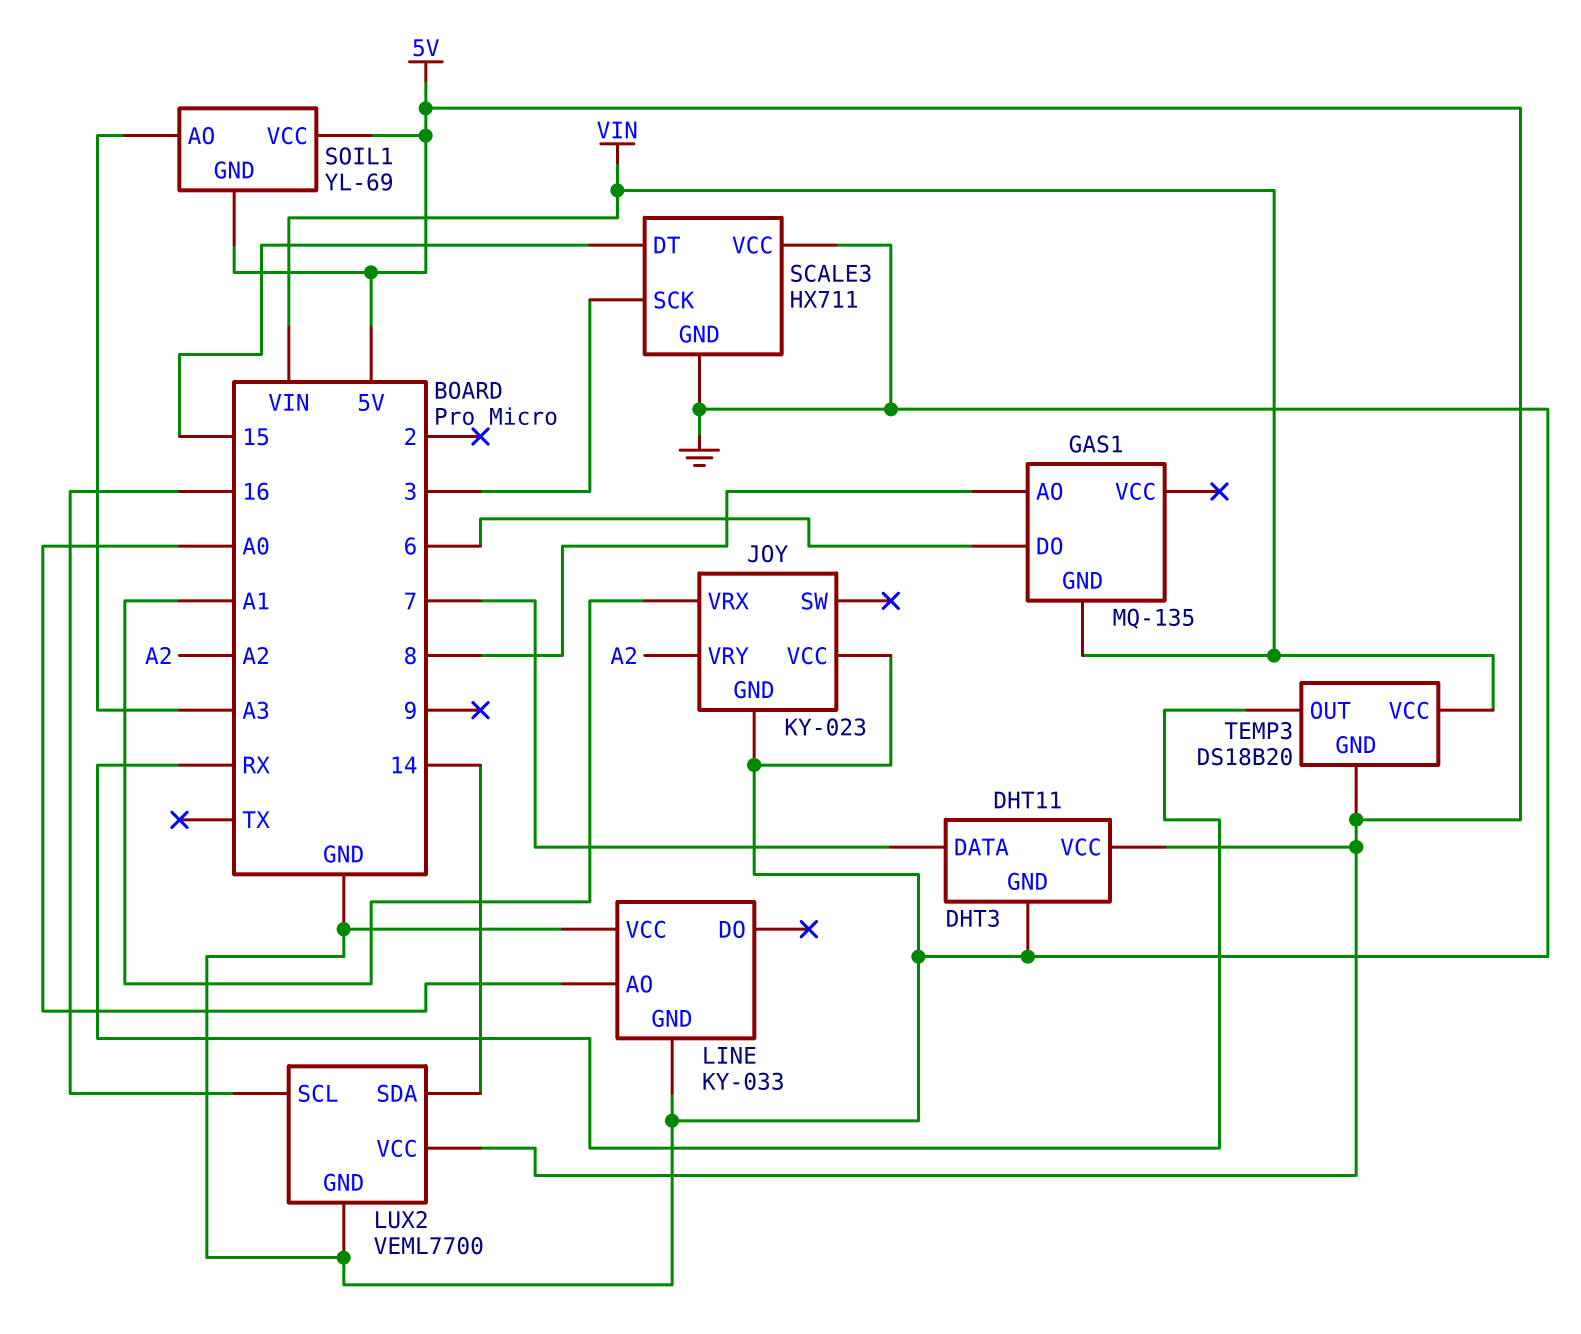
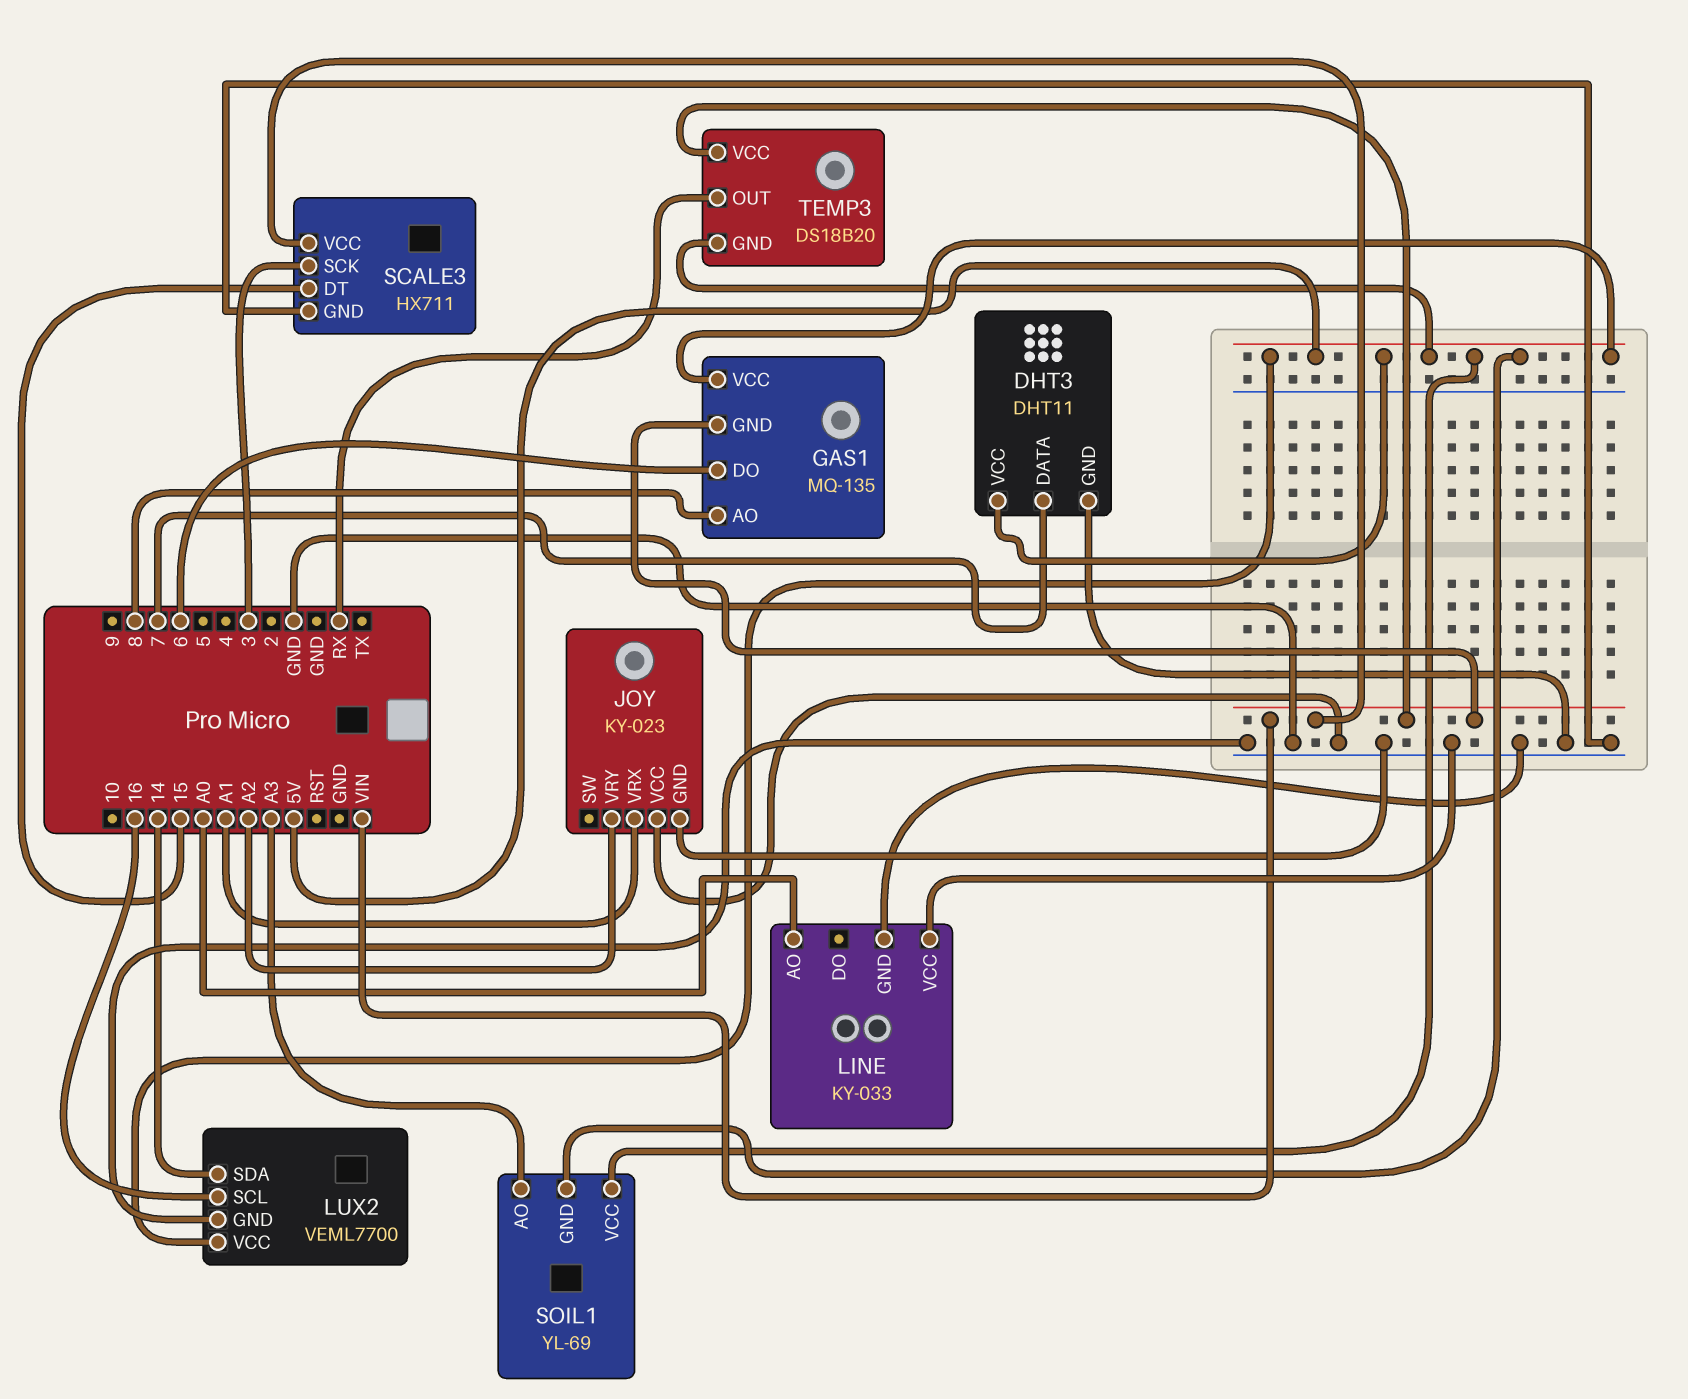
GAS1 pin VCC: none -> 5V
SCALE3 pin VCC: GND -> VIN

